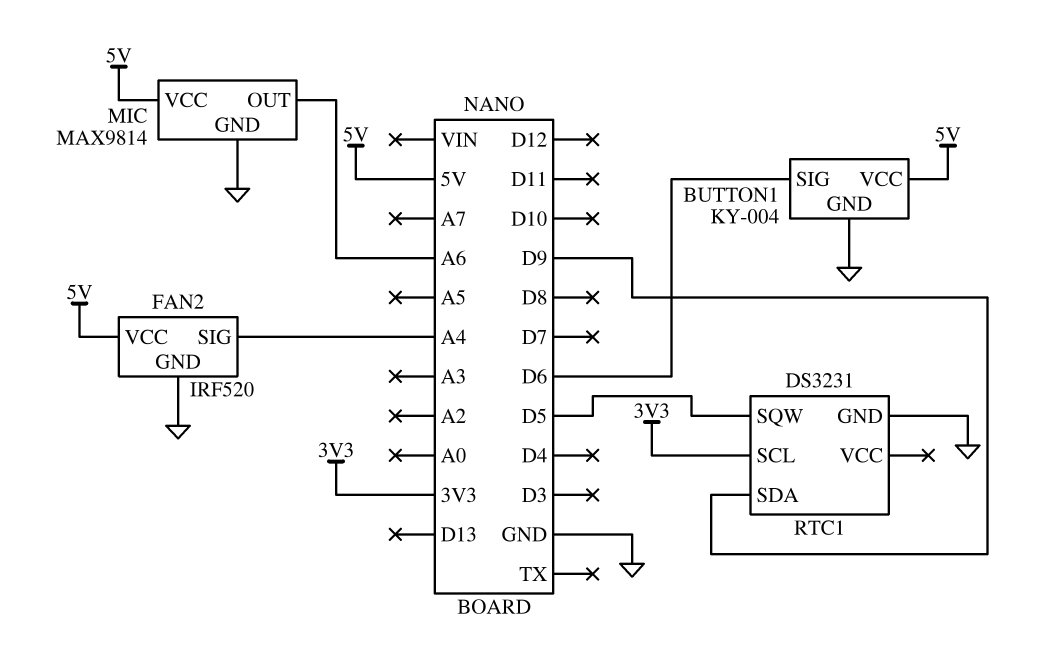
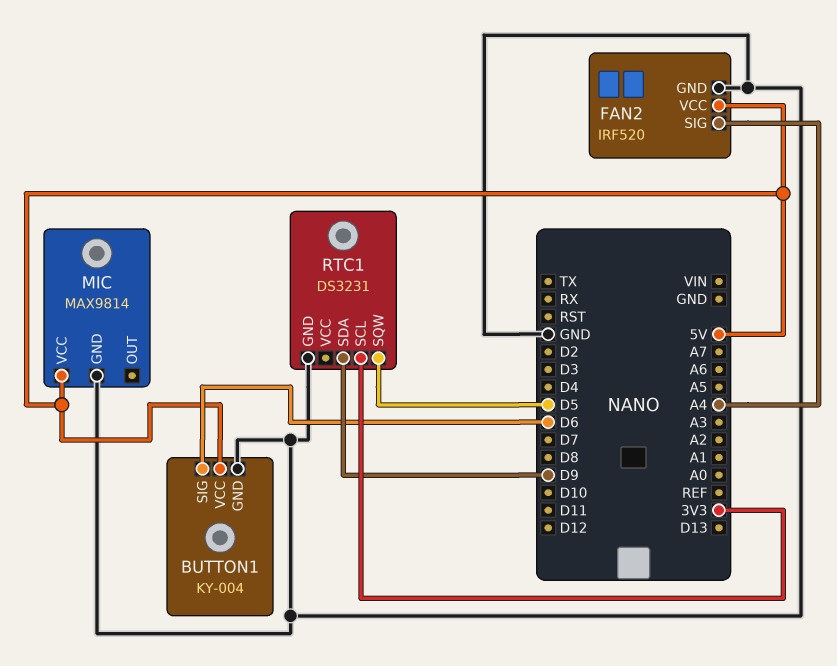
MIC pin OUT: A6 -> none

